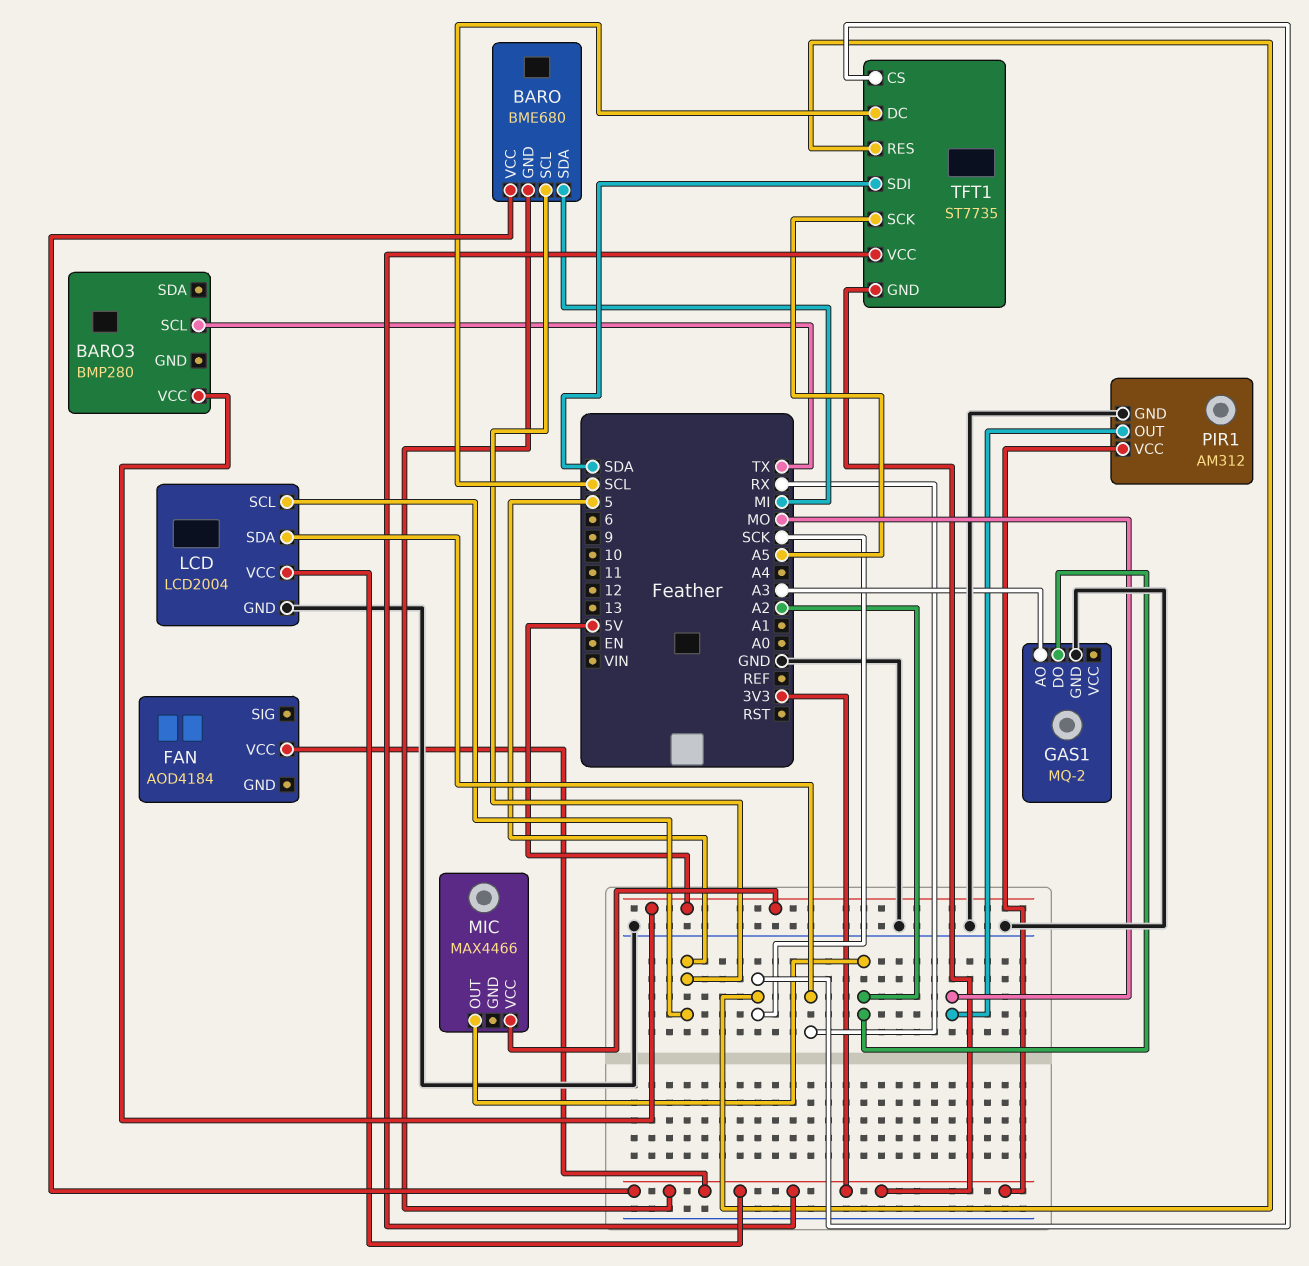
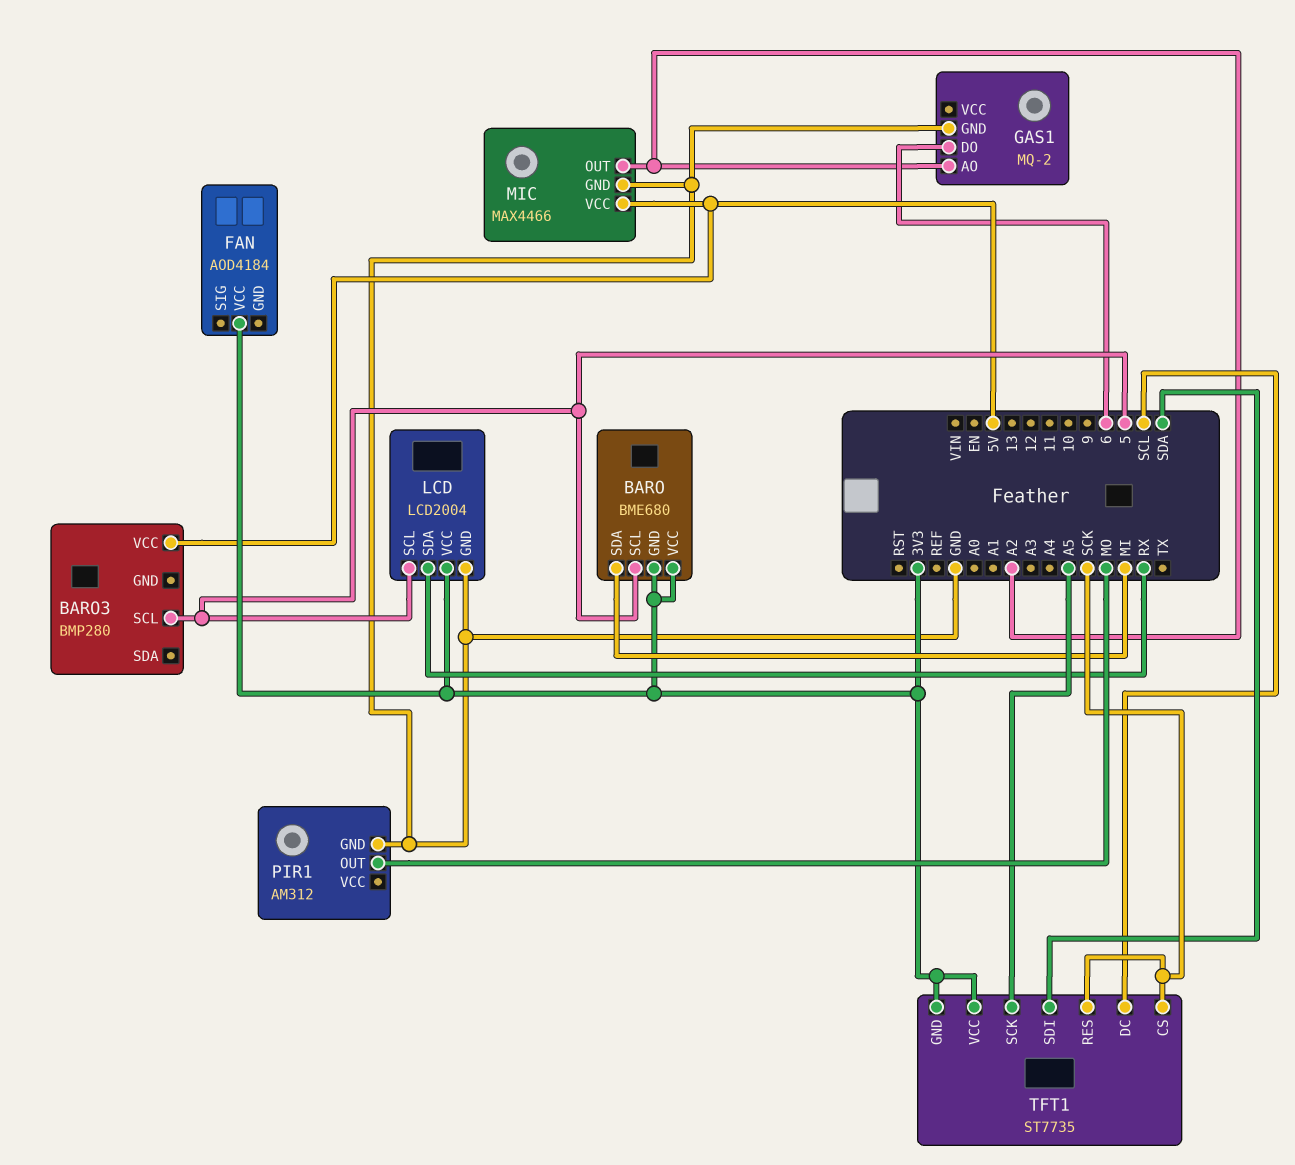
BARO3 pin SCL: TX -> 5
GAS1 pin AO: A3 -> A2
GAS1 pin DO: A2 -> 6
MIC pin GND: none -> GND
PIR1 pin VCC: 3V3 -> none

